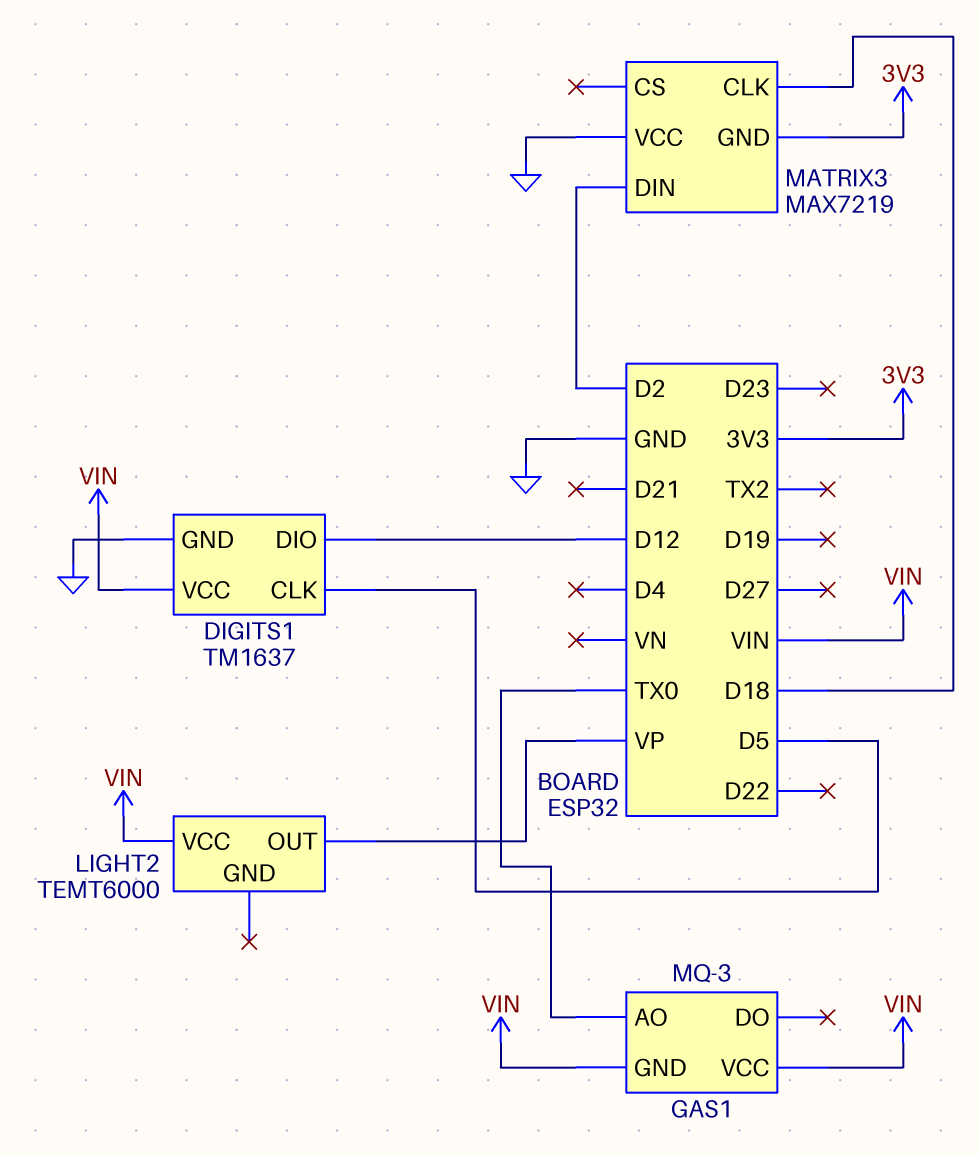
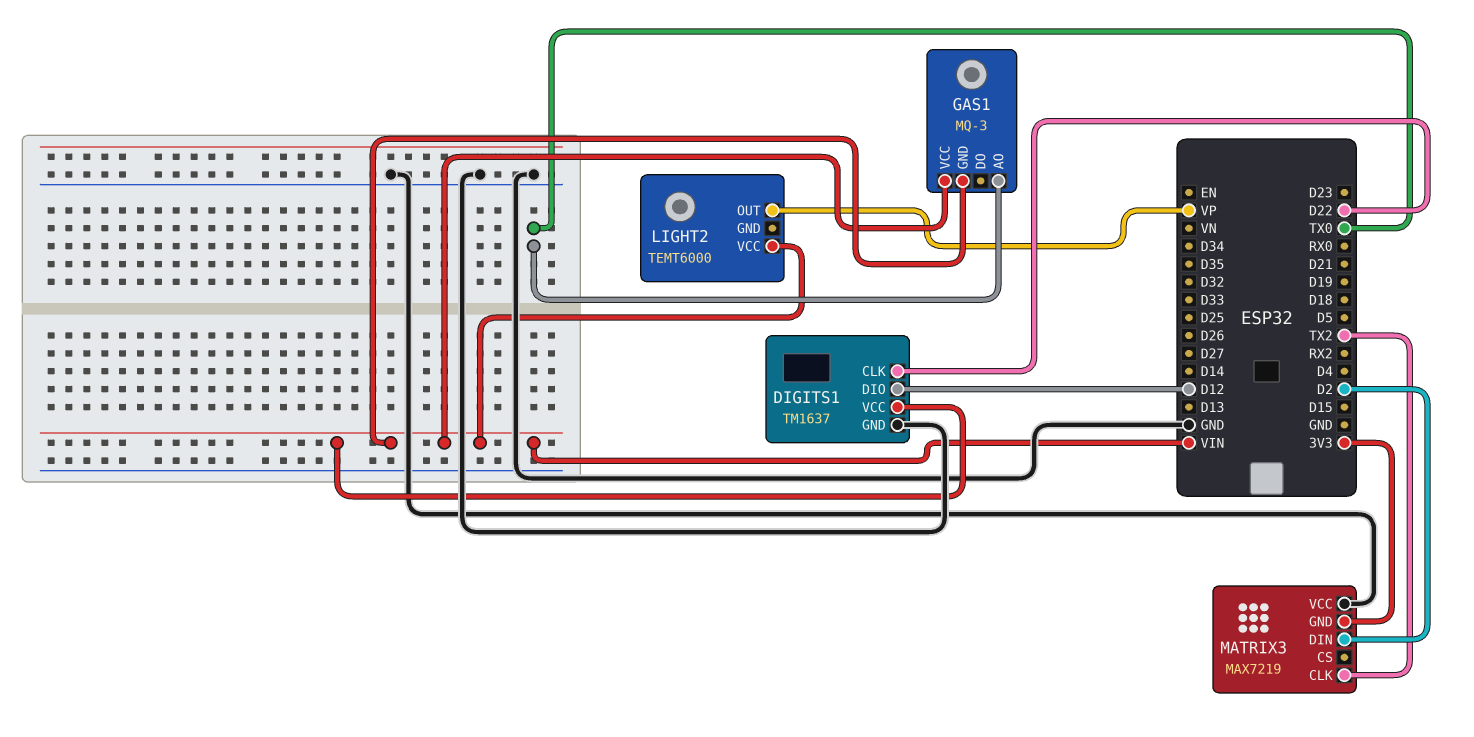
DIGITS1 pin CLK: D5 -> D22
MATRIX3 pin CLK: D18 -> TX2

